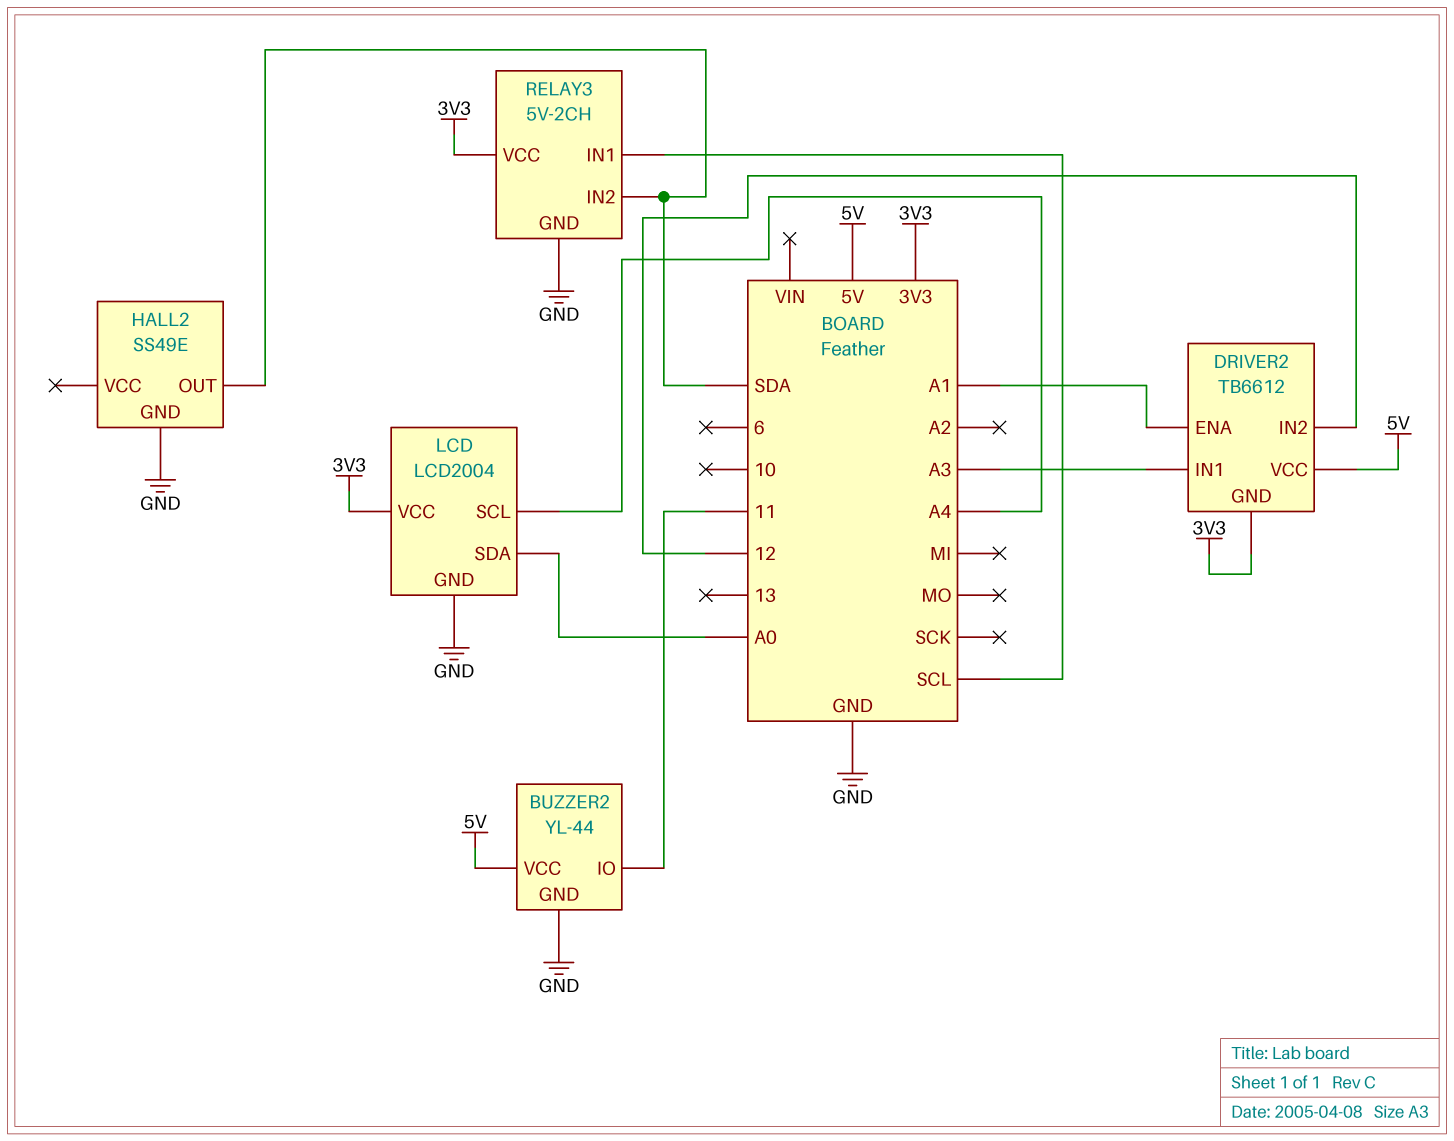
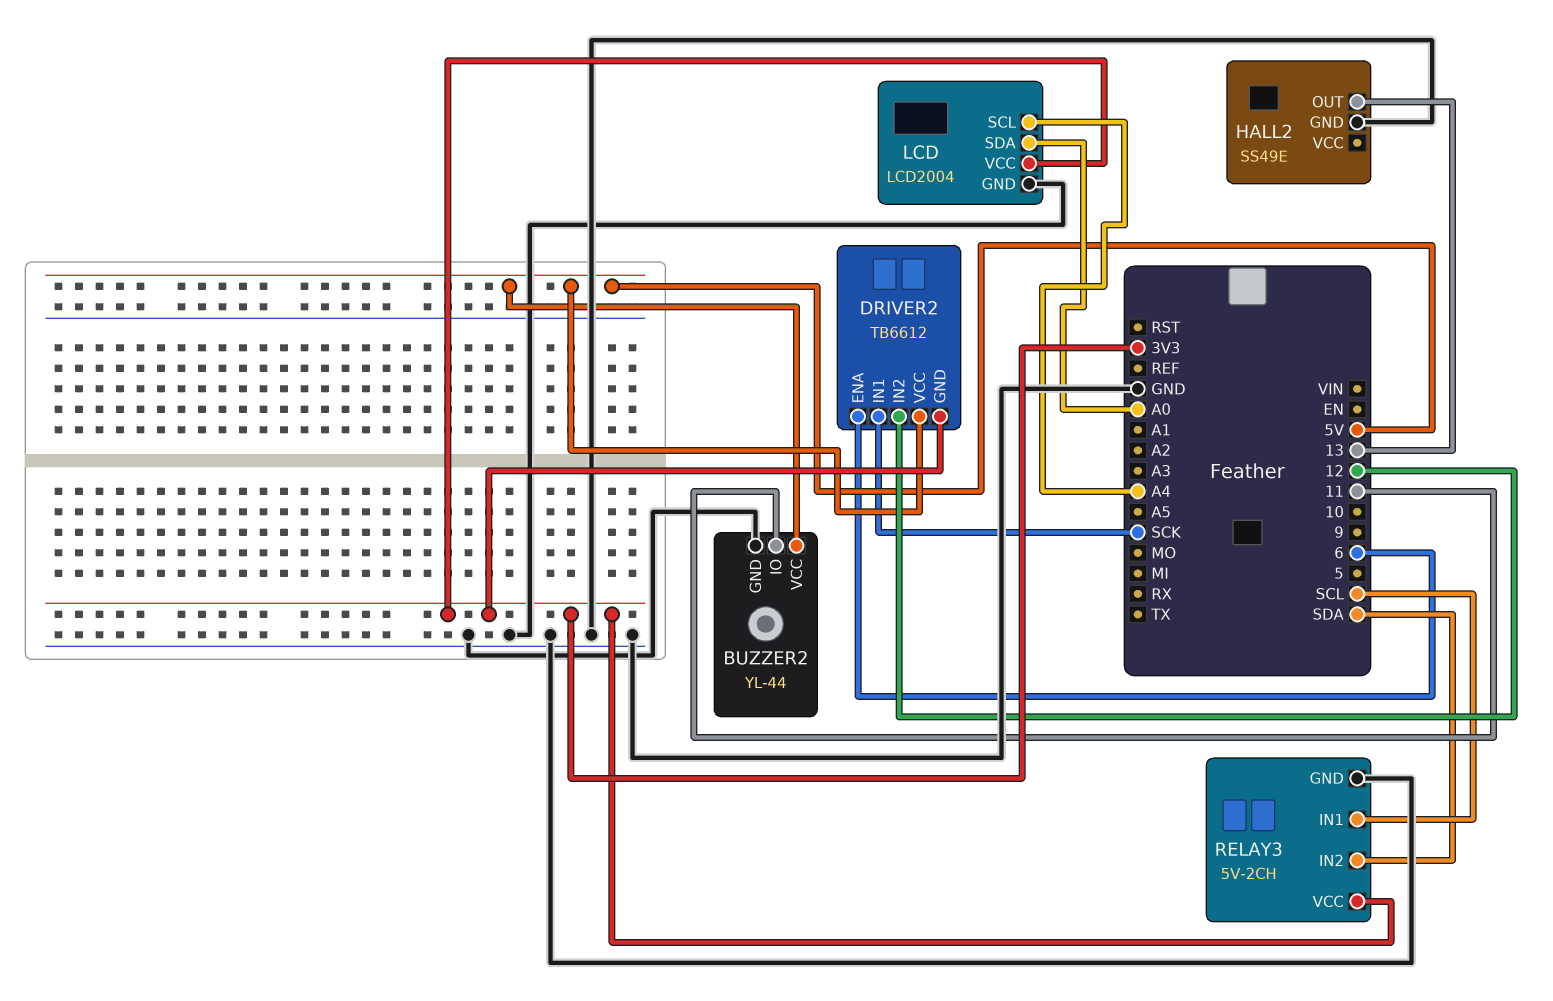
DRIVER2 pin ENA: A1 -> 6
DRIVER2 pin IN1: A3 -> SCK
HALL2 pin OUT: SDA -> 13

